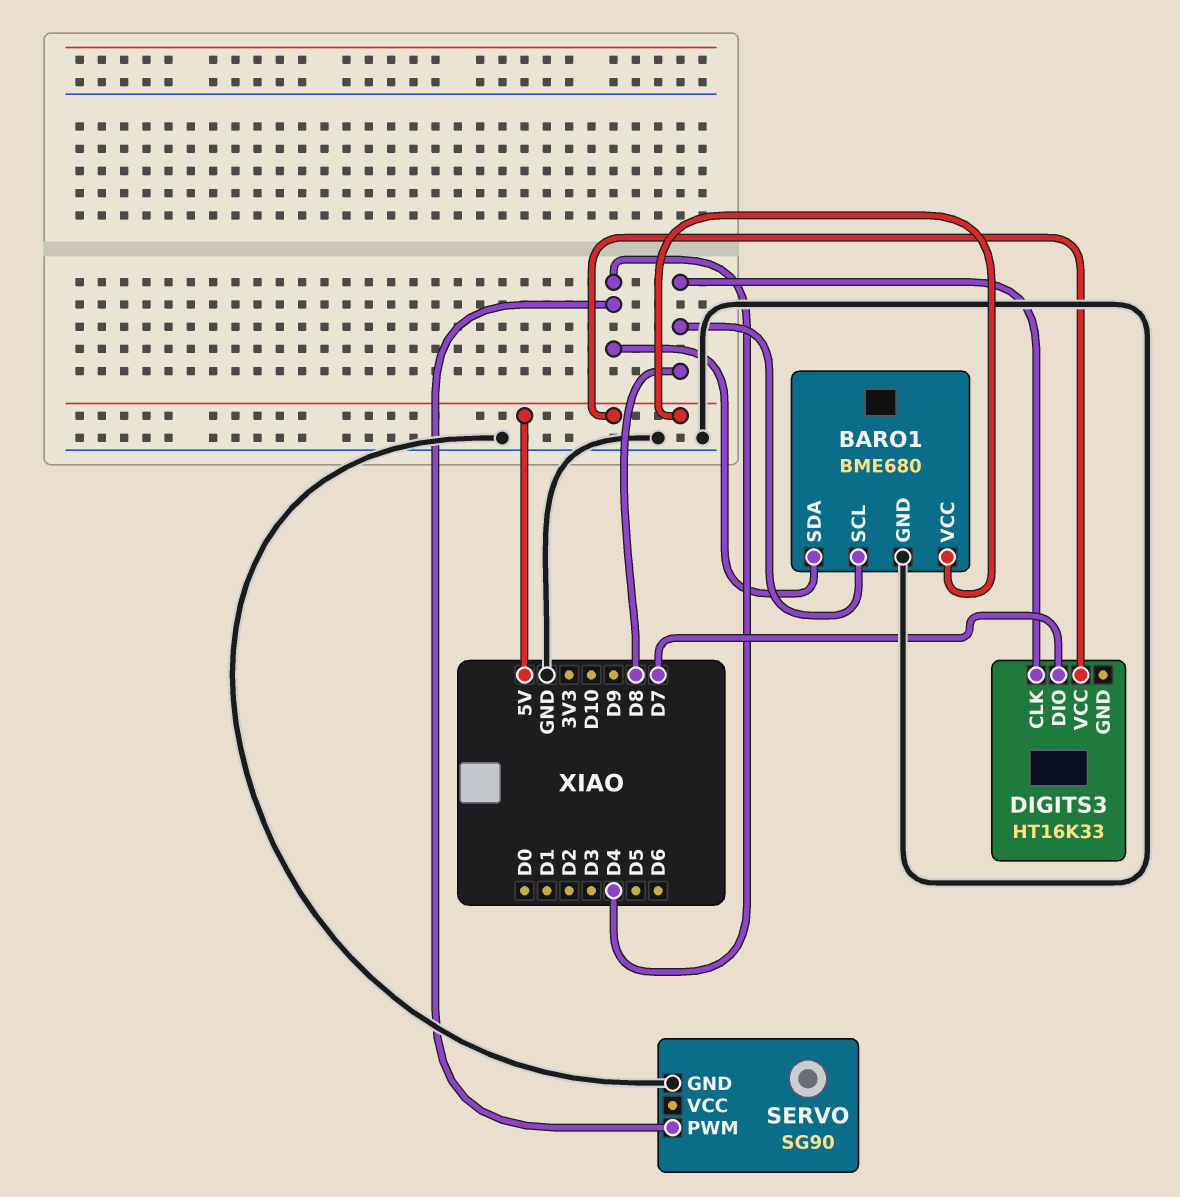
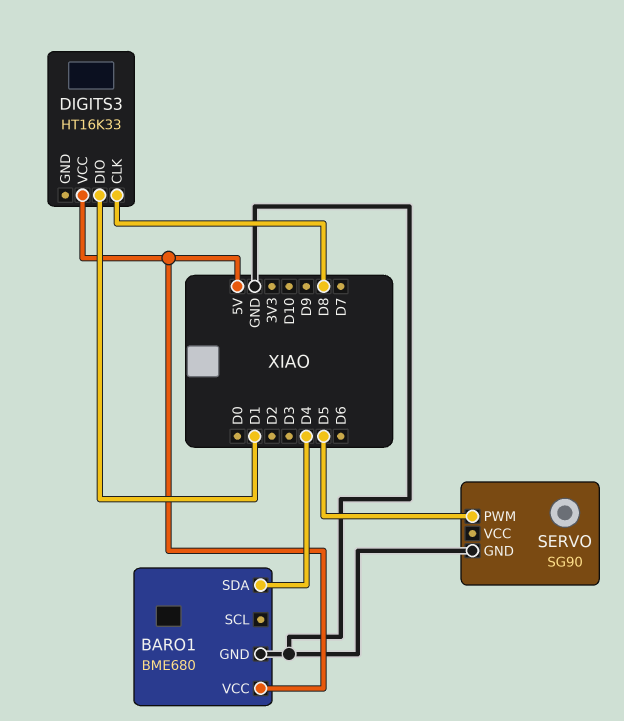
BARO1 pin SCL: D8 -> none
DIGITS3 pin DIO: D7 -> D1
SERVO pin PWM: D4 -> D5

